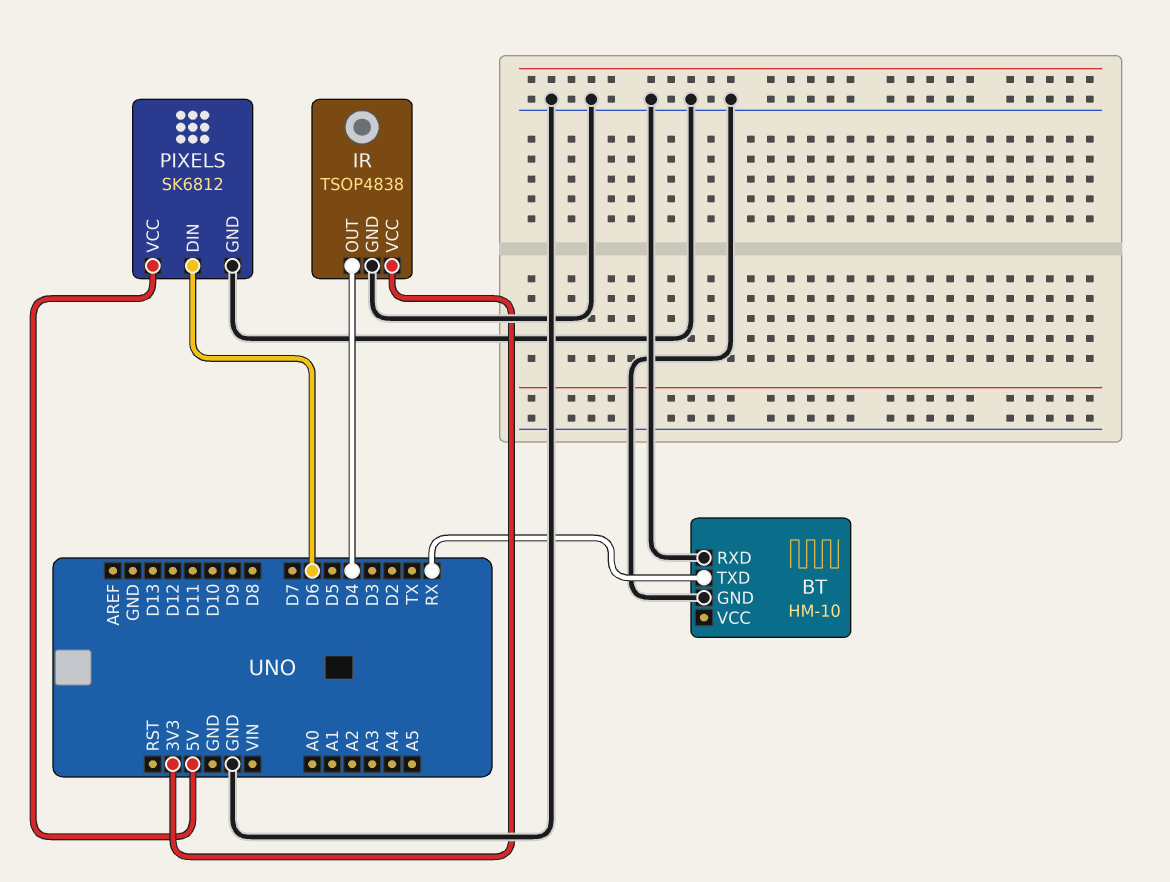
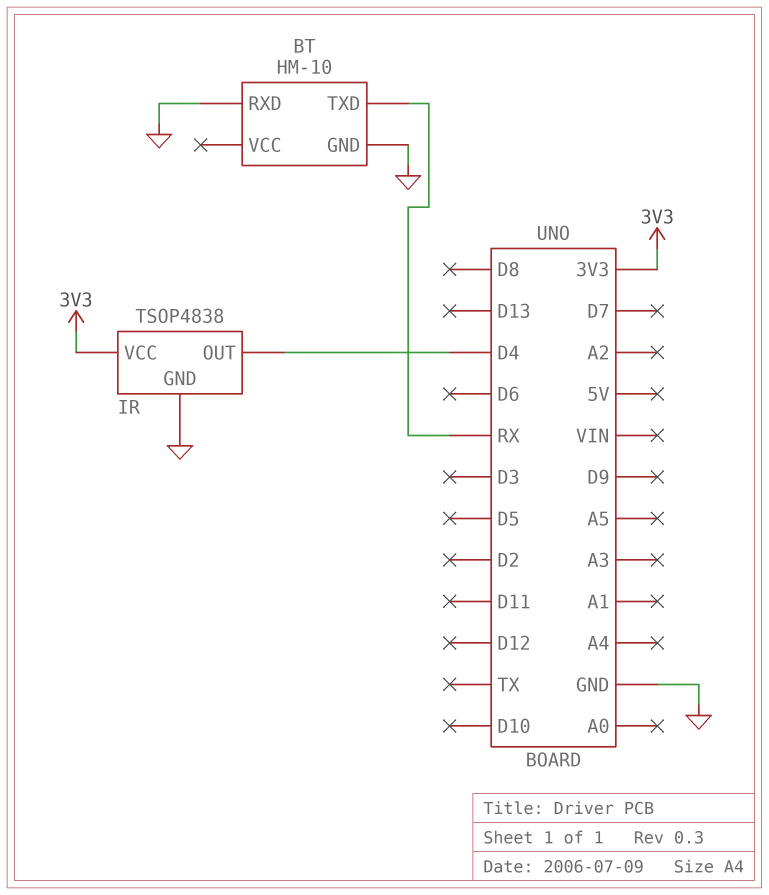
PIXELS: SK6812 -> none
PIXELS pin DIN: D6 -> none
PIXELS pin GND: GND -> none
PIXELS pin VCC: 5V -> none

